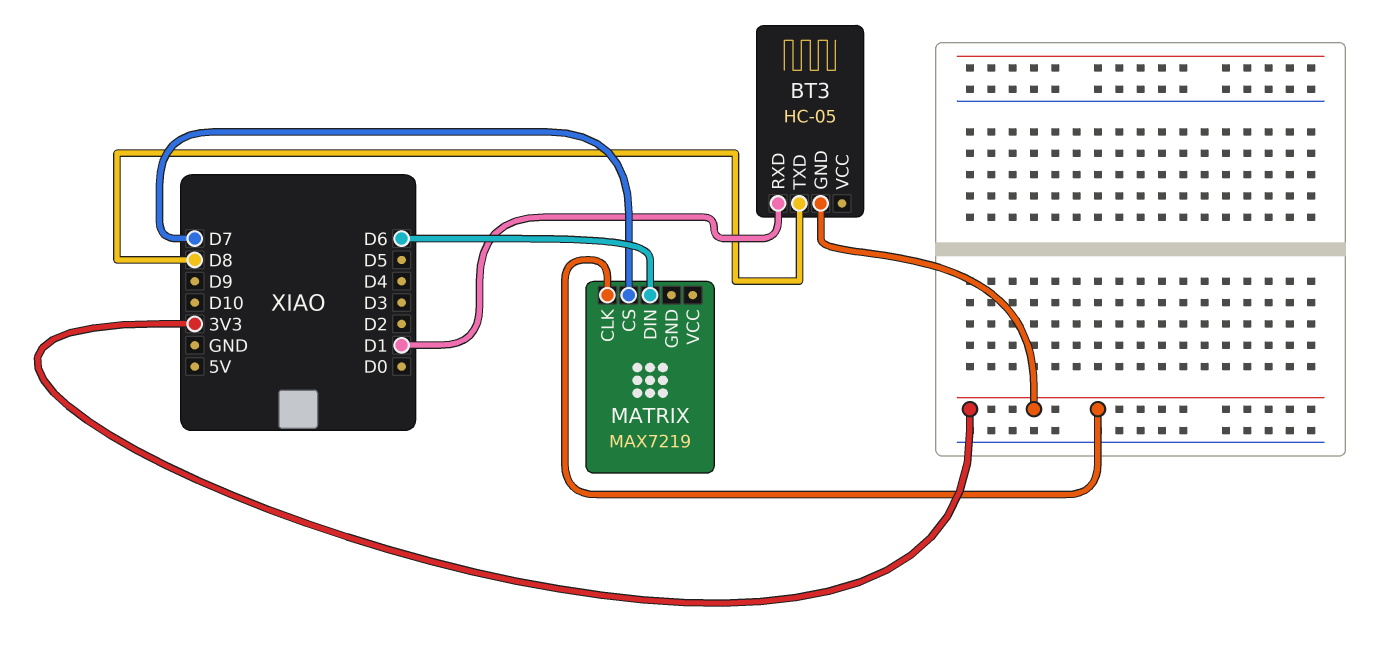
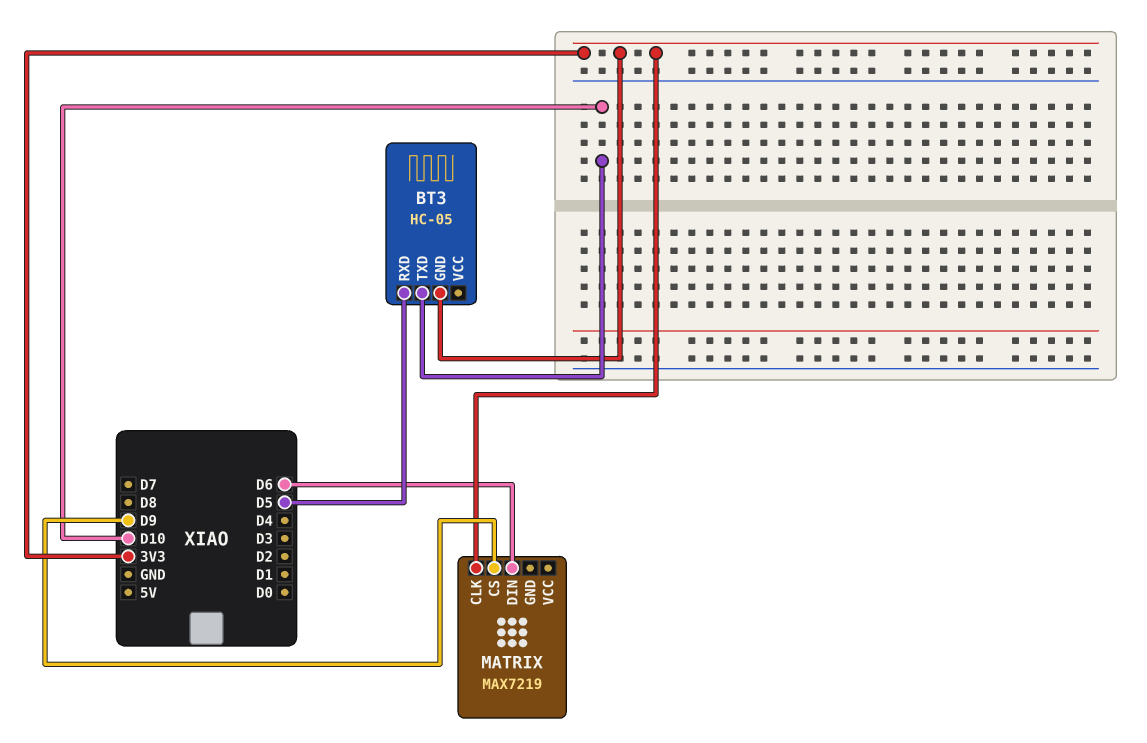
BT3 pin RXD: D1 -> D5
BT3 pin TXD: D8 -> D10
MATRIX pin CS: D7 -> D9

